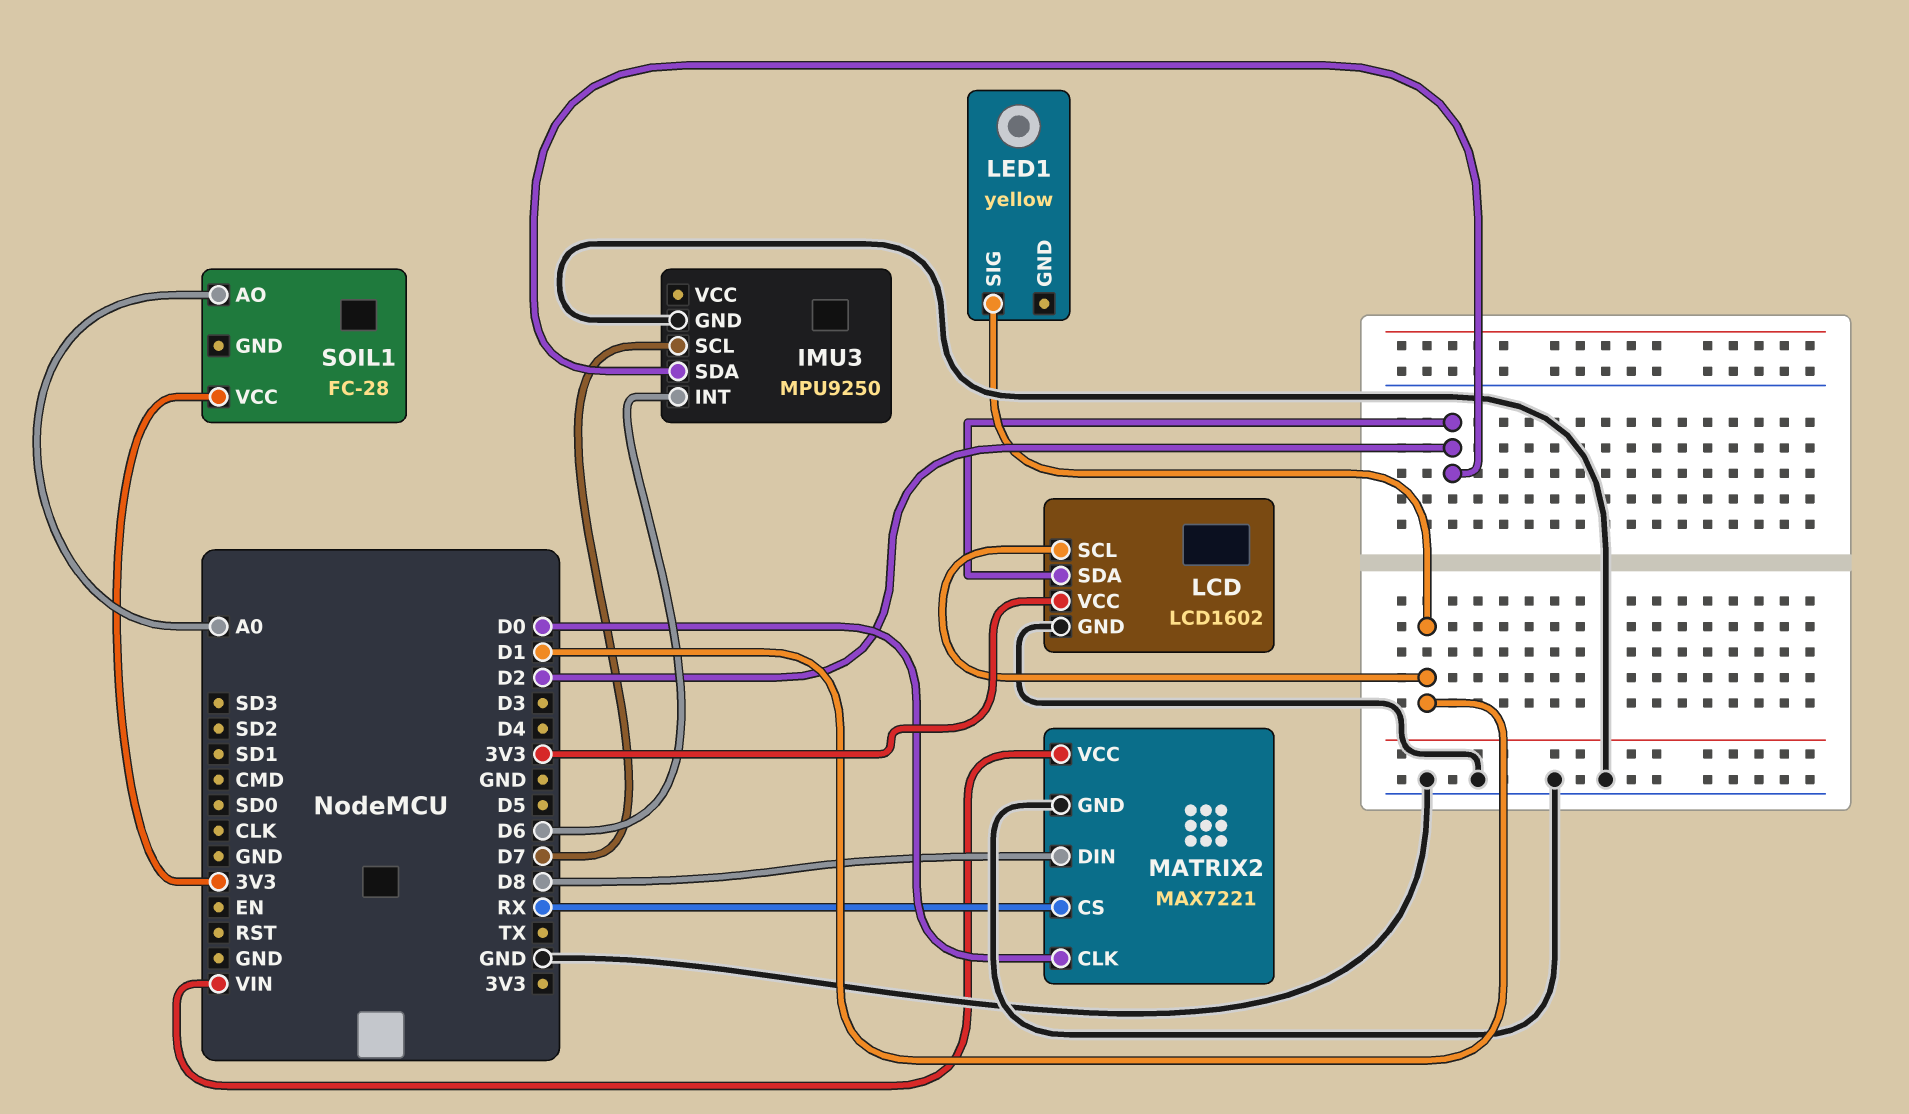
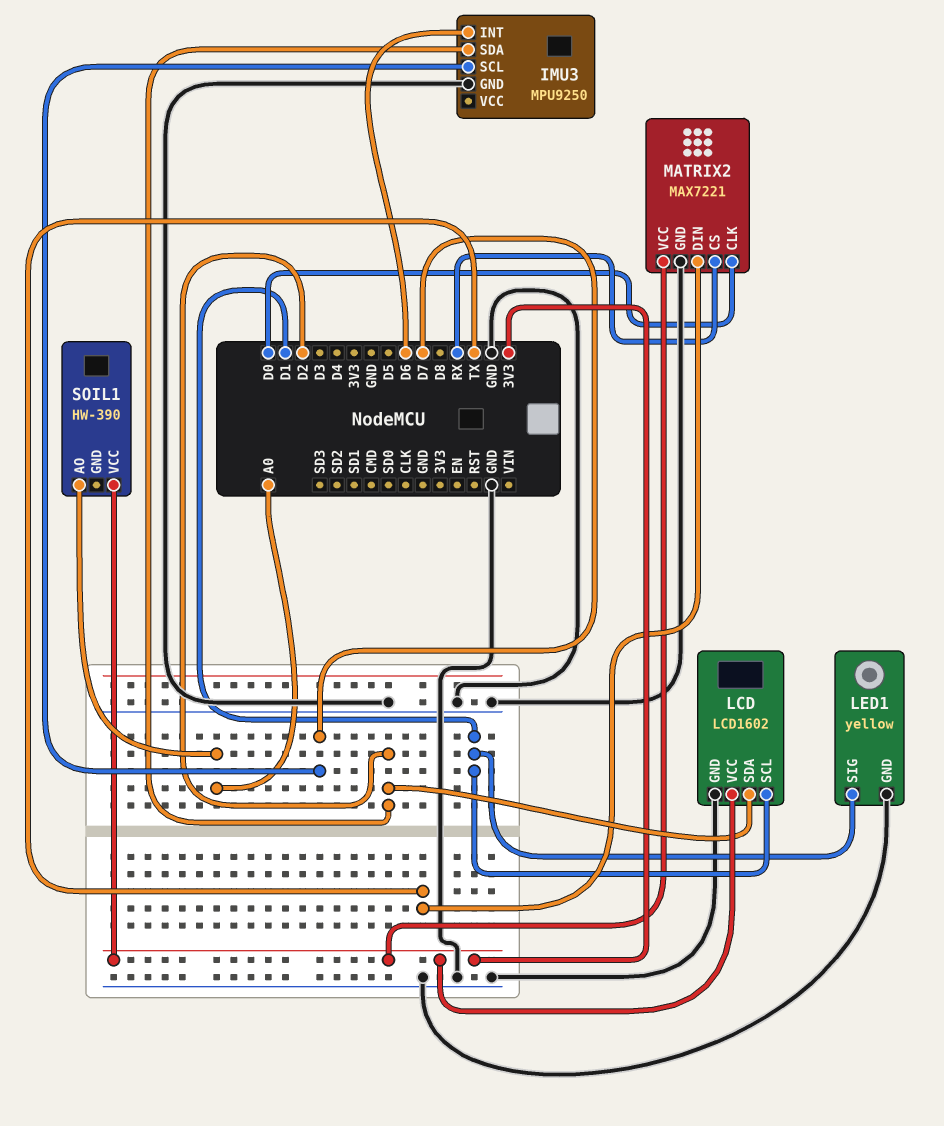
LED1 pin GND: none -> GND
MATRIX2 pin DIN: D8 -> TX
MATRIX2 pin VCC: VIN -> 3V3
SOIL1: FC-28 -> HW-390

